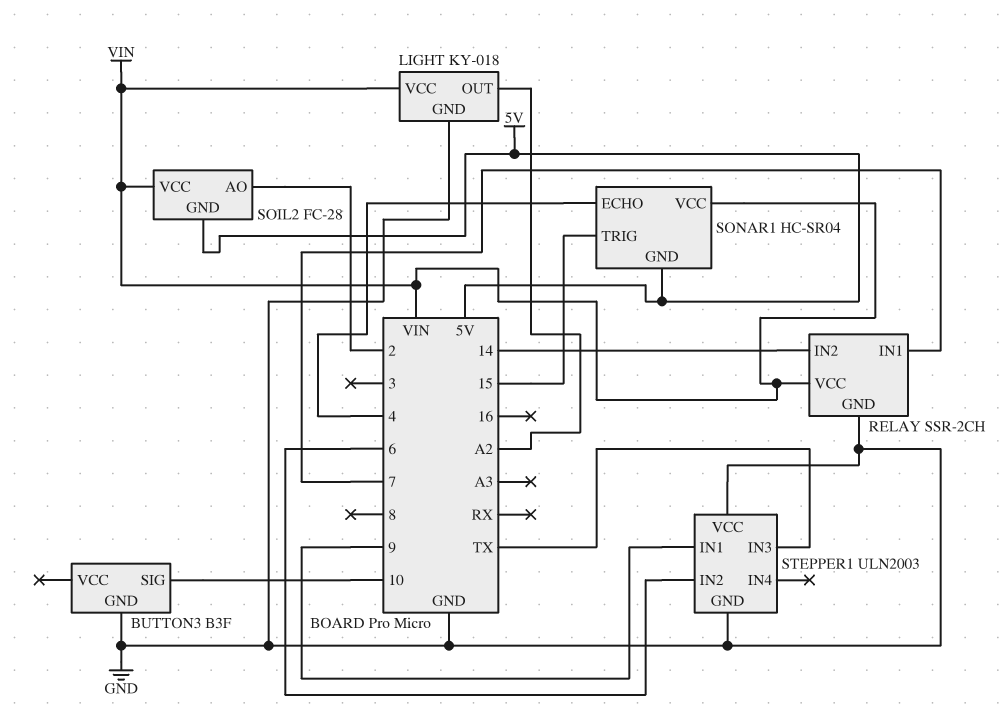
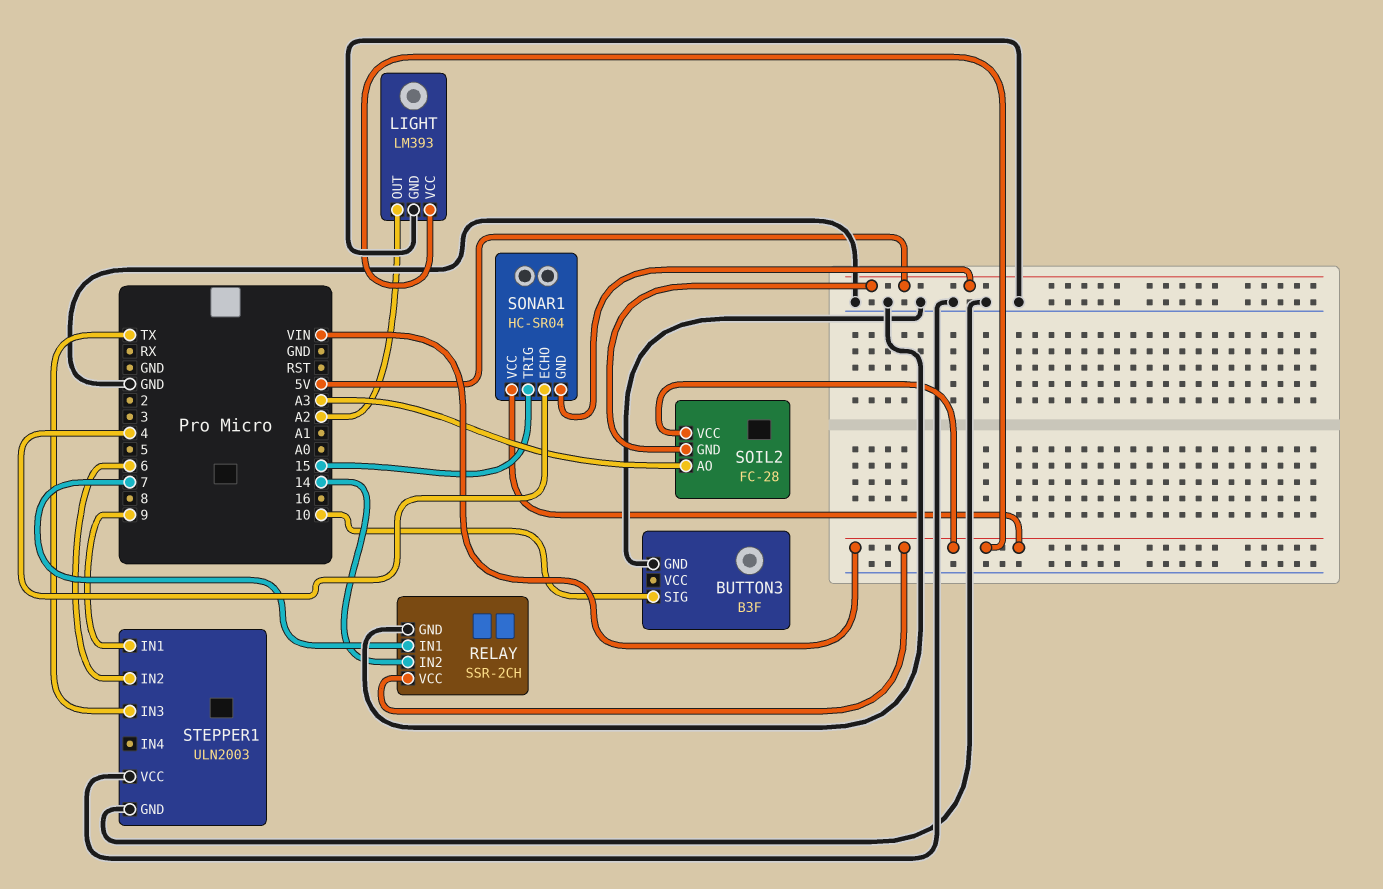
LIGHT: KY-018 -> LM393
SOIL2 pin AO: 2 -> A3

